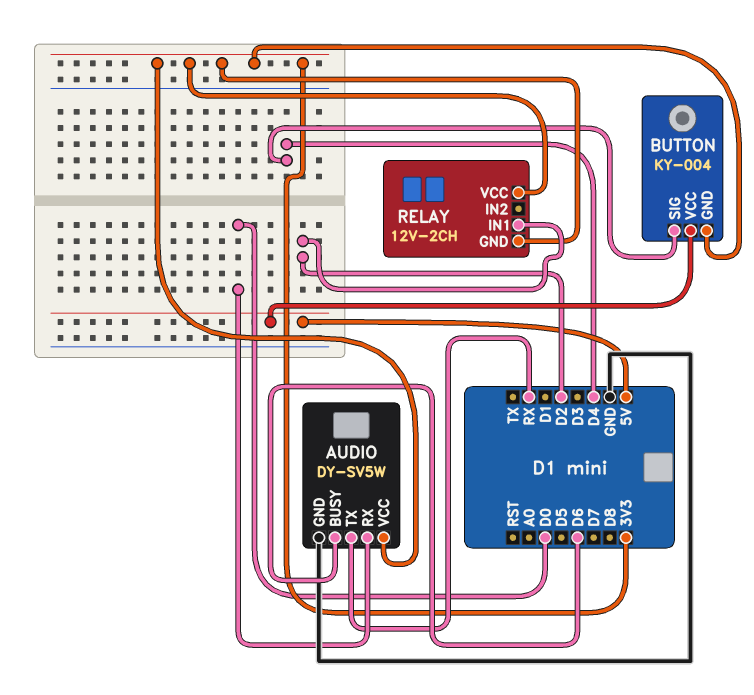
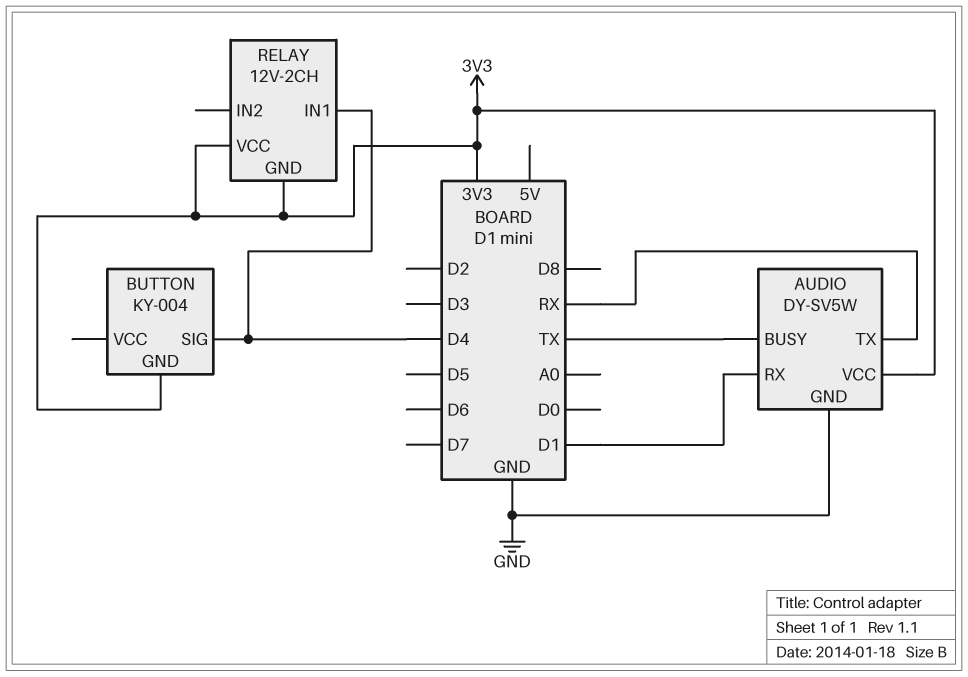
AUDIO pin BUSY: D6 -> TX
AUDIO pin RX: D0 -> D1
BUTTON pin VCC: 5V -> none
RELAY pin IN1: D2 -> D4

